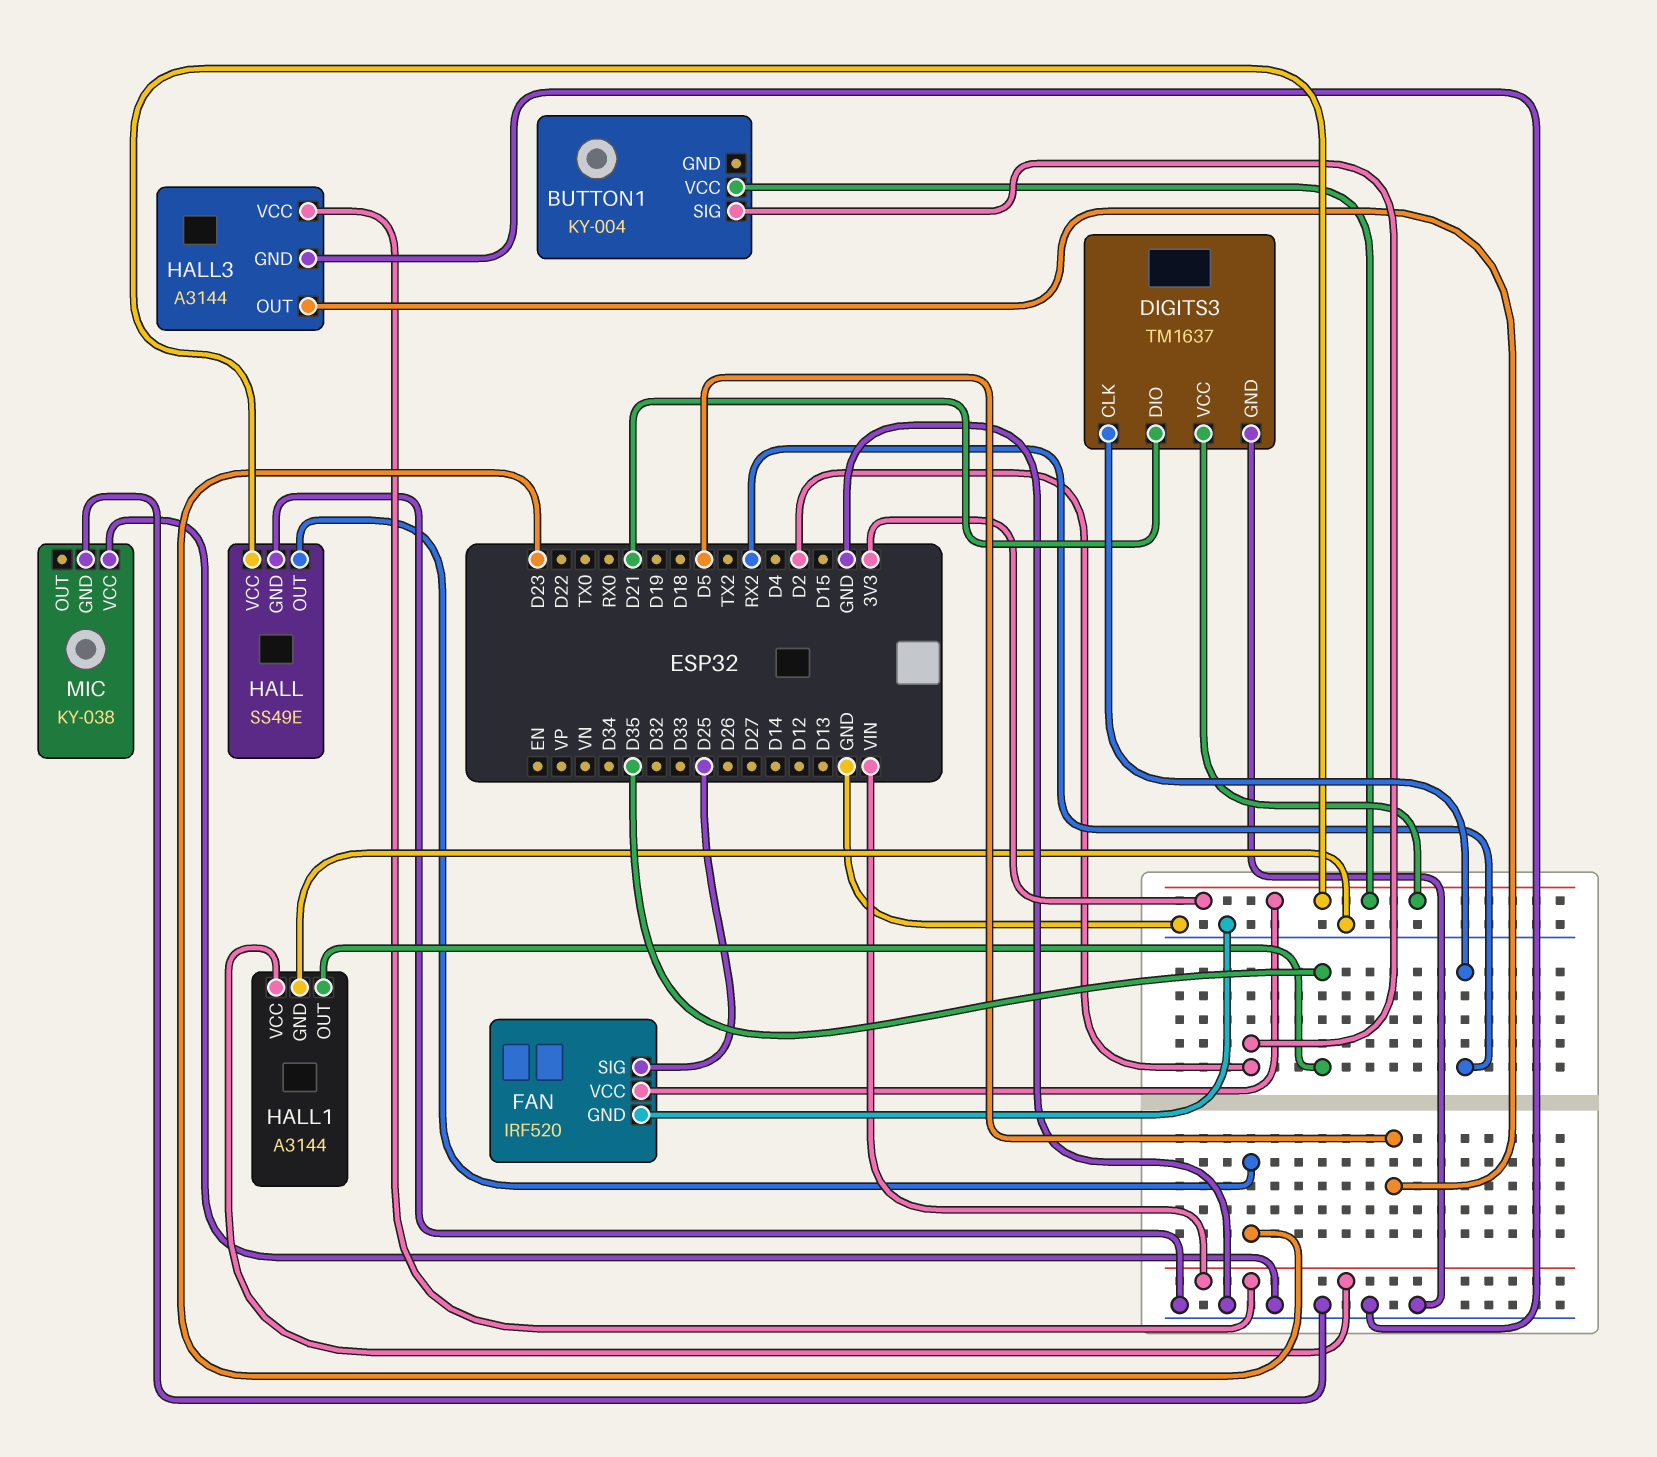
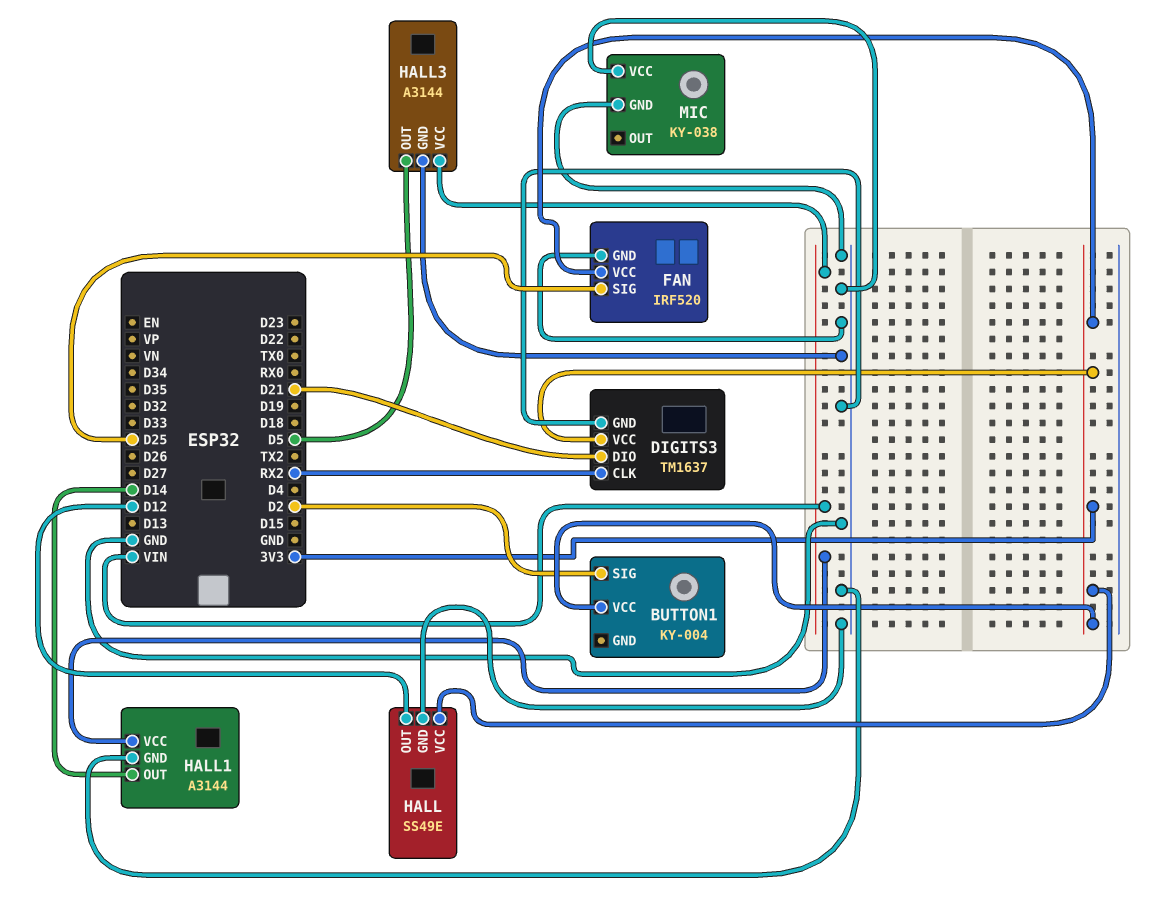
HALL pin OUT: D23 -> D12
HALL1 pin OUT: D35 -> D14

